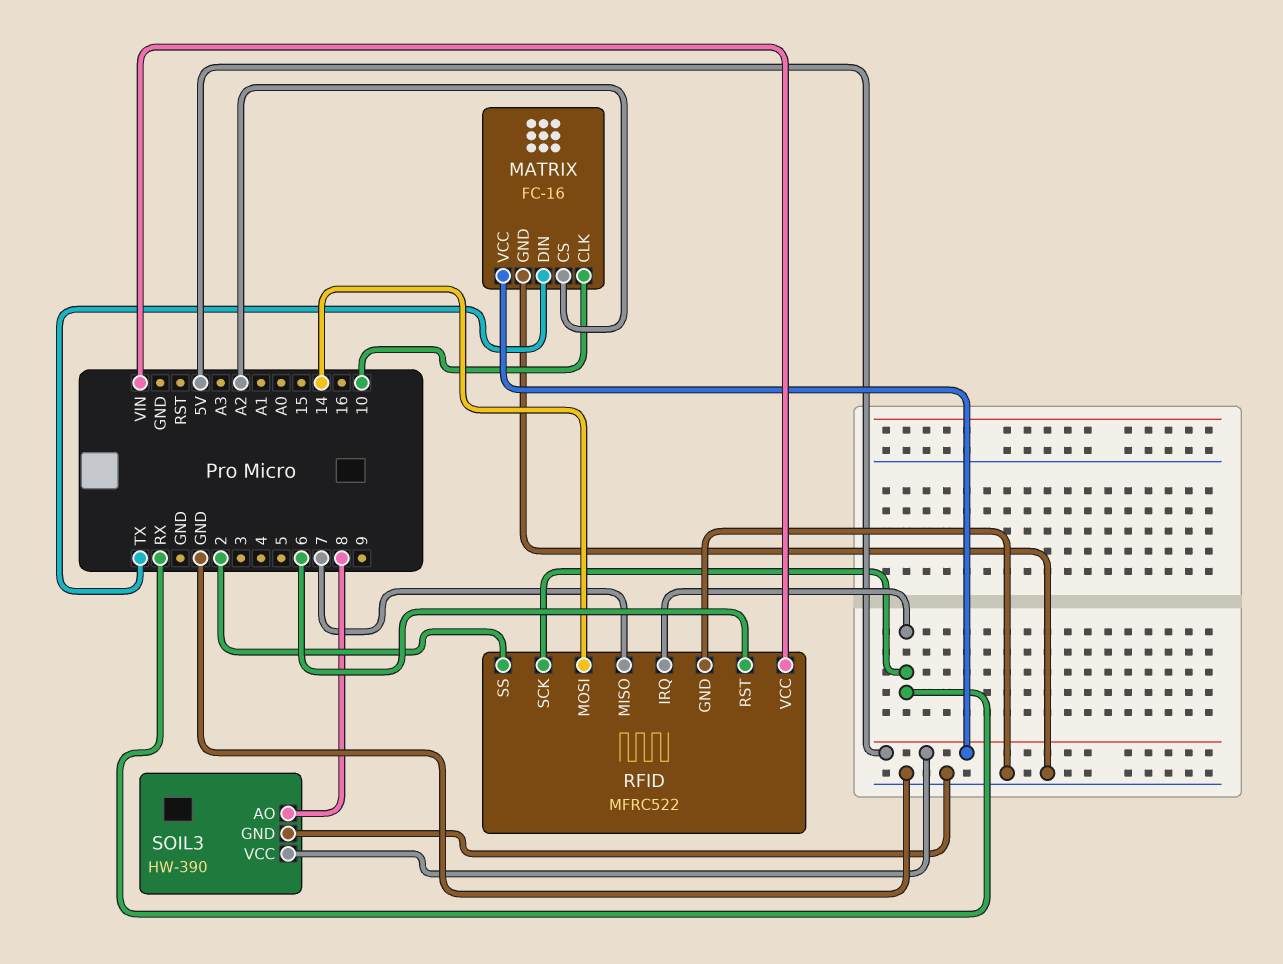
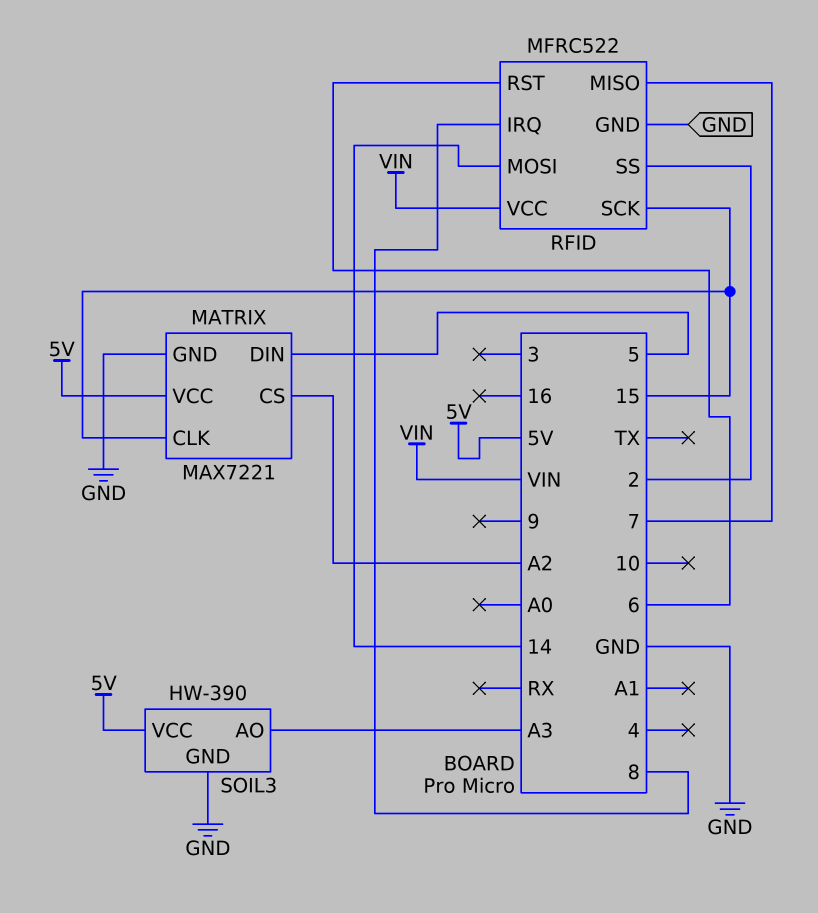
MATRIX: FC-16 -> MAX7221
MATRIX pin CLK: 10 -> 15
MATRIX pin DIN: TX -> 5
RFID pin IRQ: RX -> 8
RFID pin SCK: RX -> 15
SOIL3 pin AO: 8 -> A3

